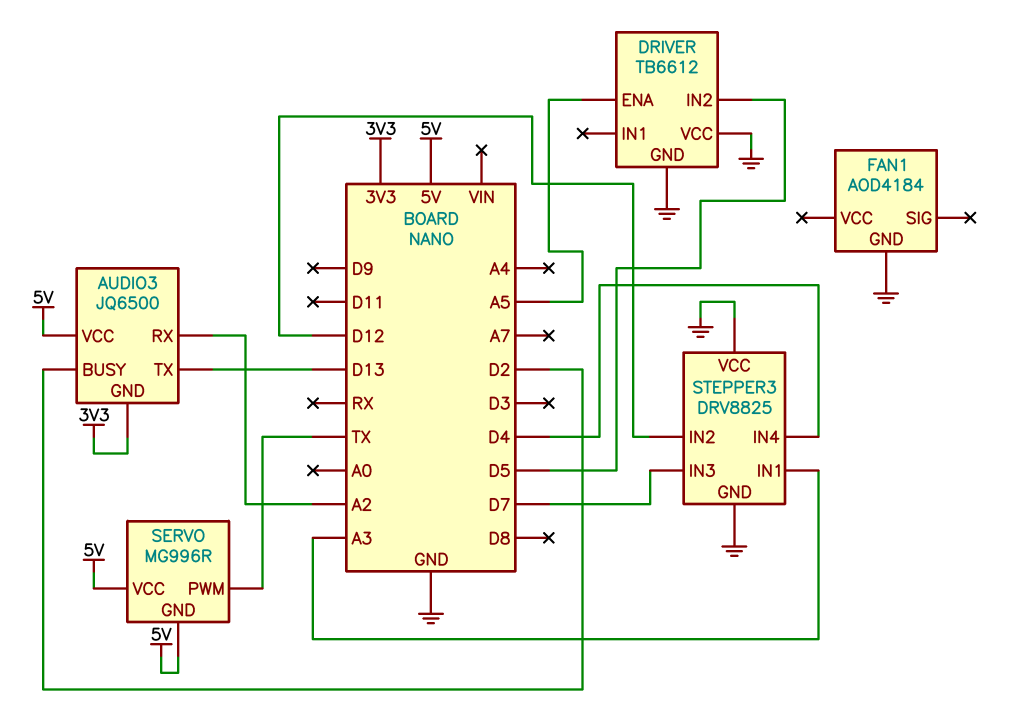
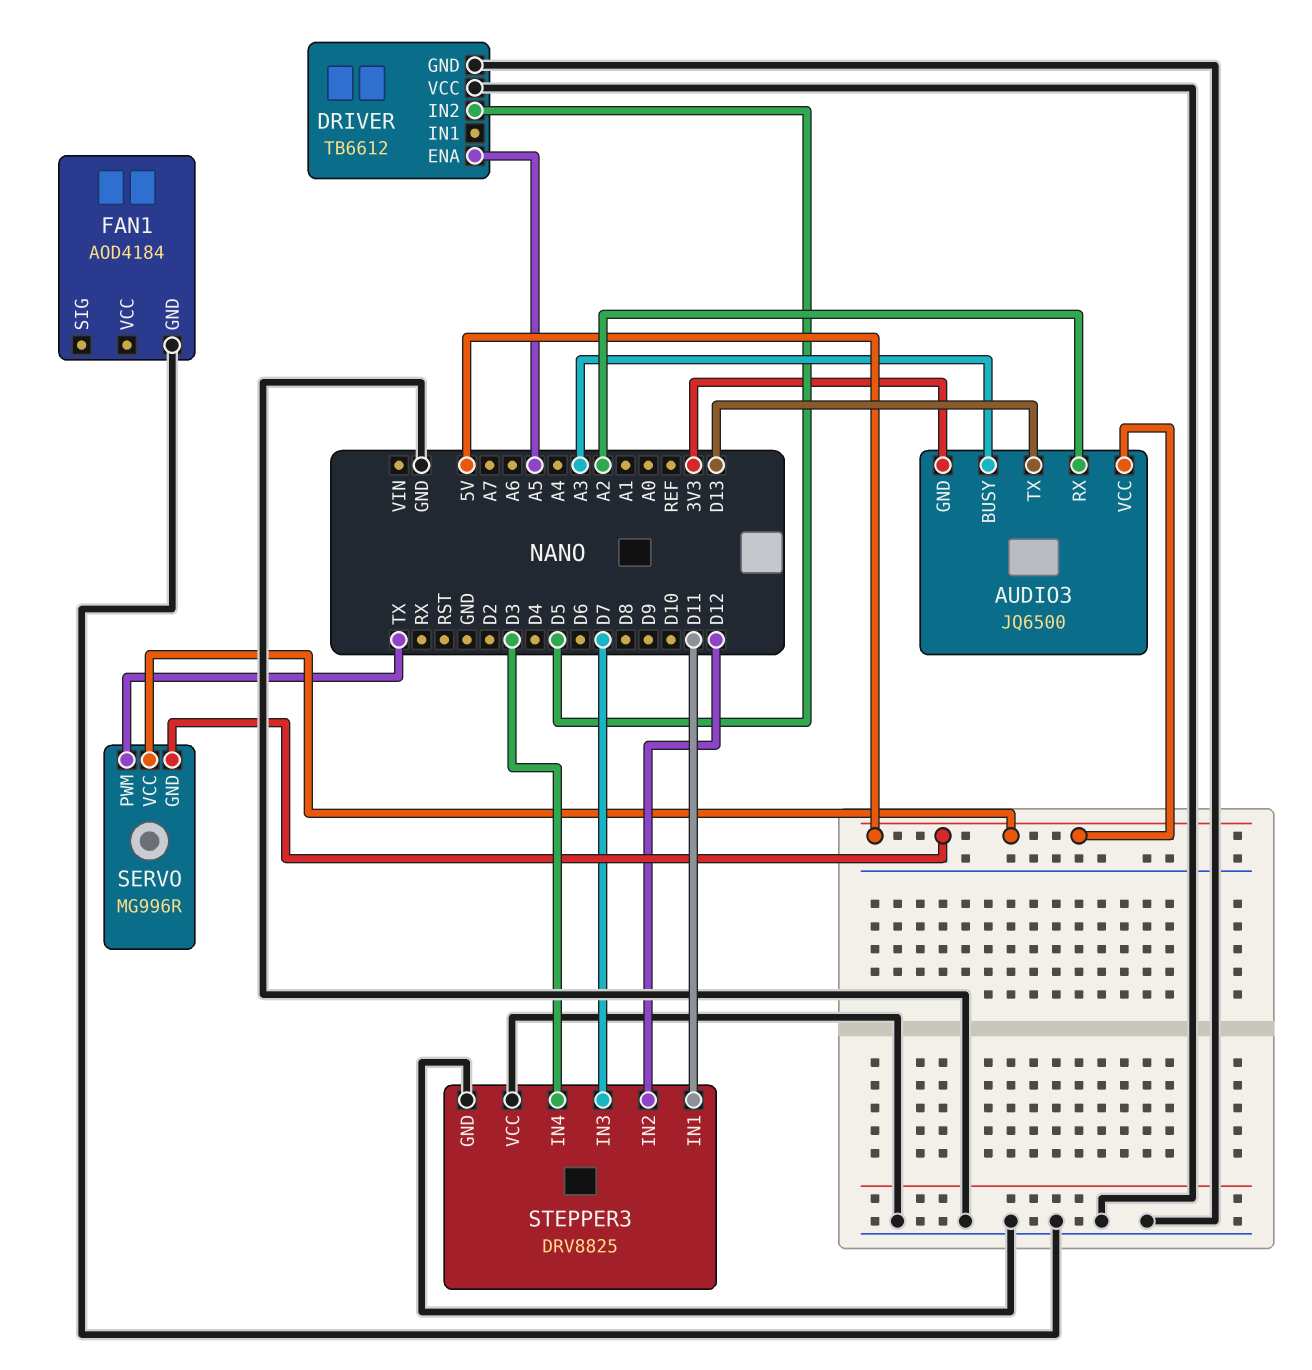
AUDIO3 pin BUSY: D2 -> A3
STEPPER3 pin IN1: A3 -> D11
STEPPER3 pin IN4: D4 -> D3

